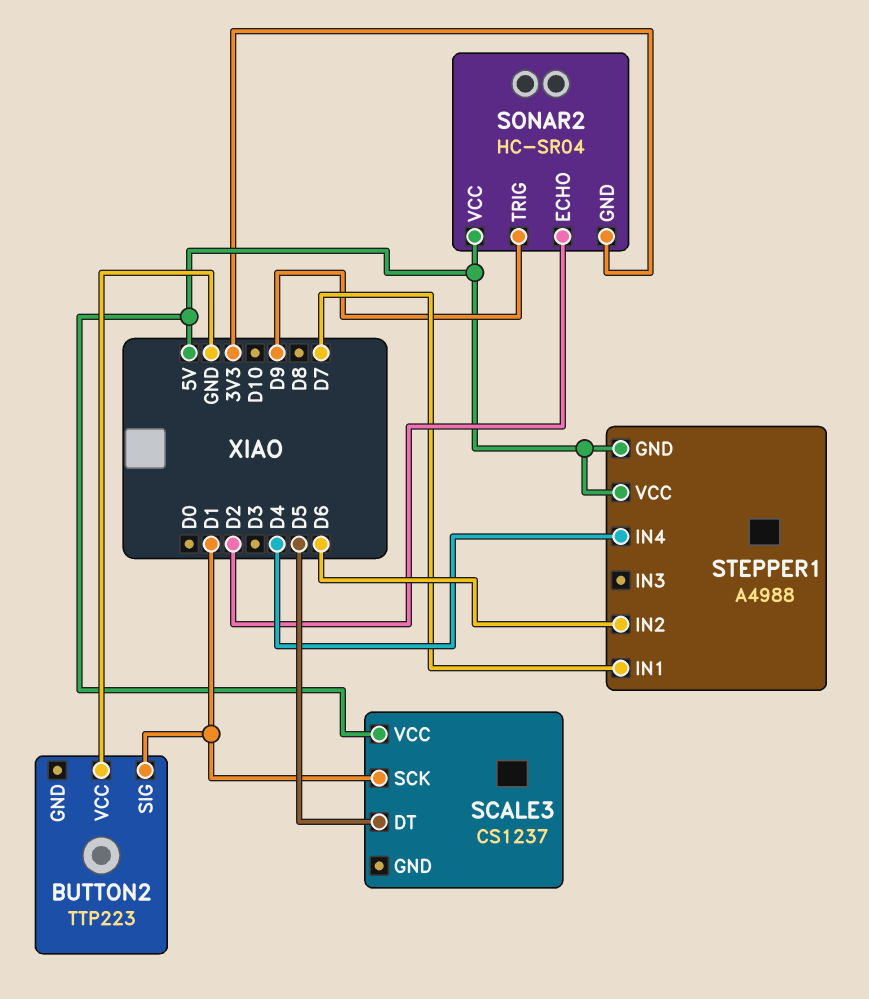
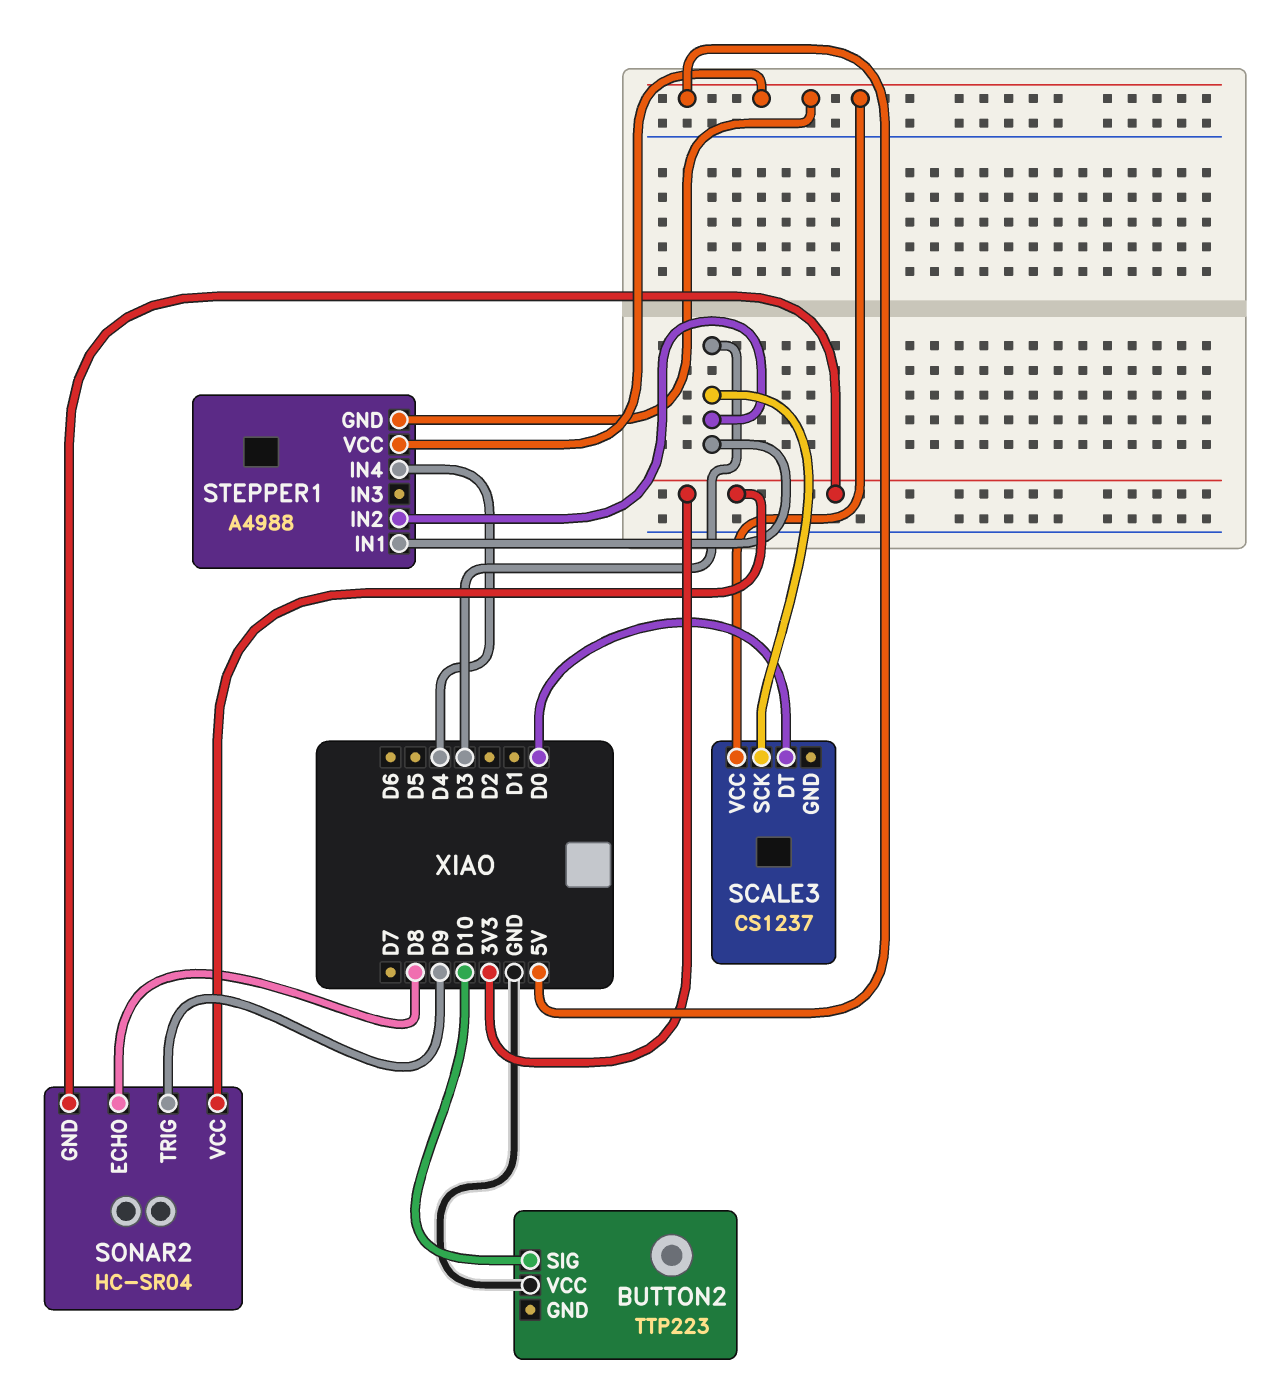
BUTTON2 pin SIG: D1 -> D10
SCALE3 pin DT: D5 -> D0
SCALE3 pin SCK: D1 -> D3
SONAR2 pin ECHO: D2 -> D8
SONAR2 pin VCC: 5V -> 3V3
STEPPER1 pin IN1: D7 -> D3
STEPPER1 pin IN2: D6 -> D3

